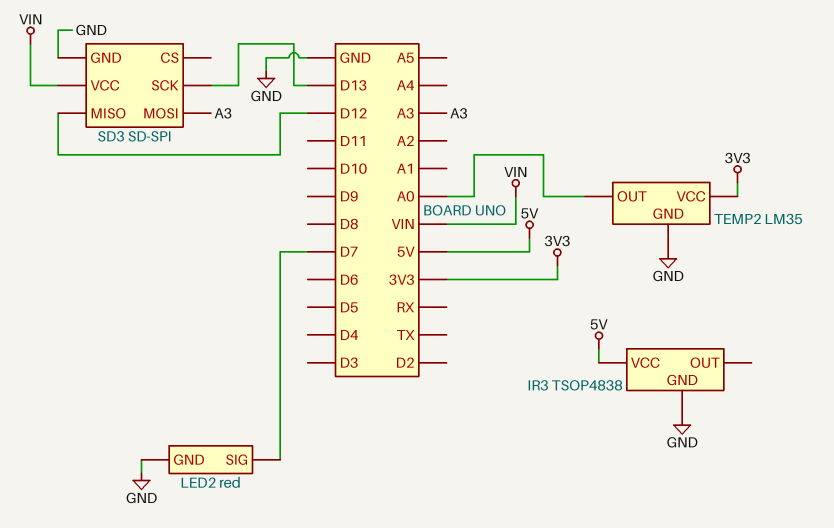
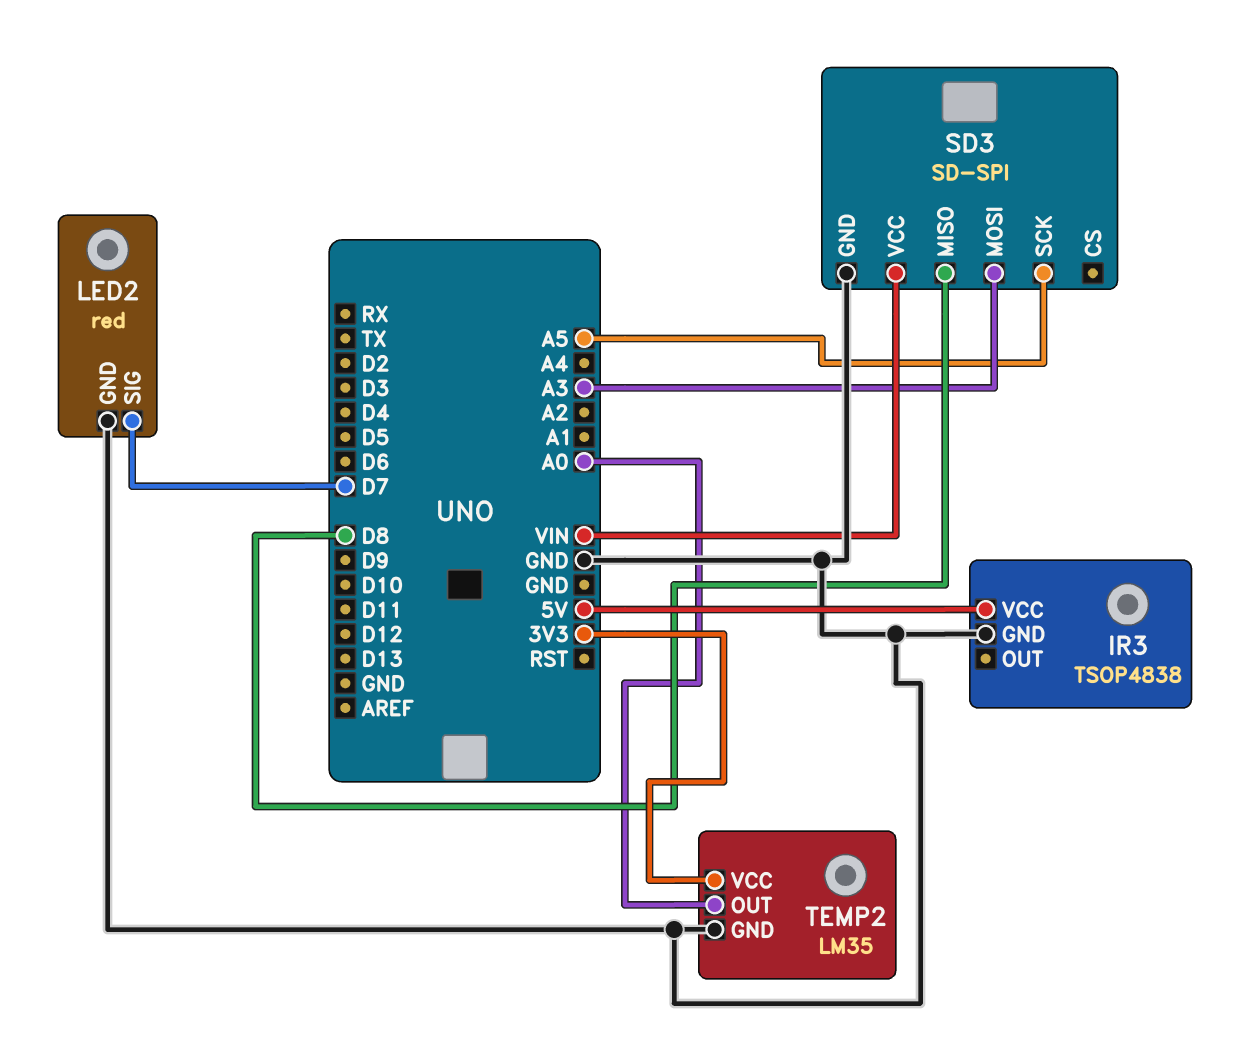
SD3 pin MISO: D12 -> D8
SD3 pin SCK: D13 -> A5

